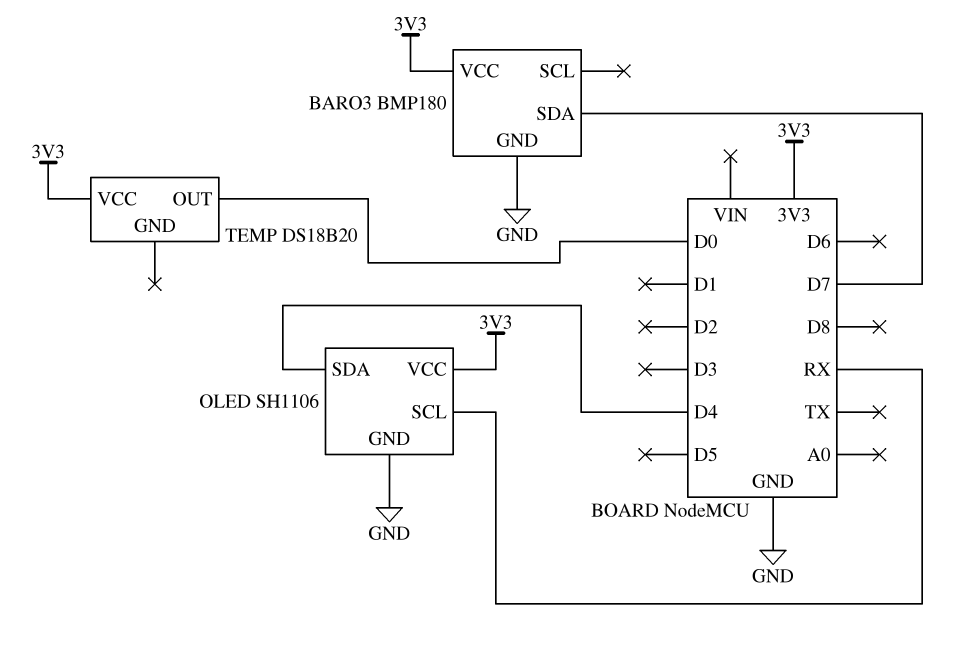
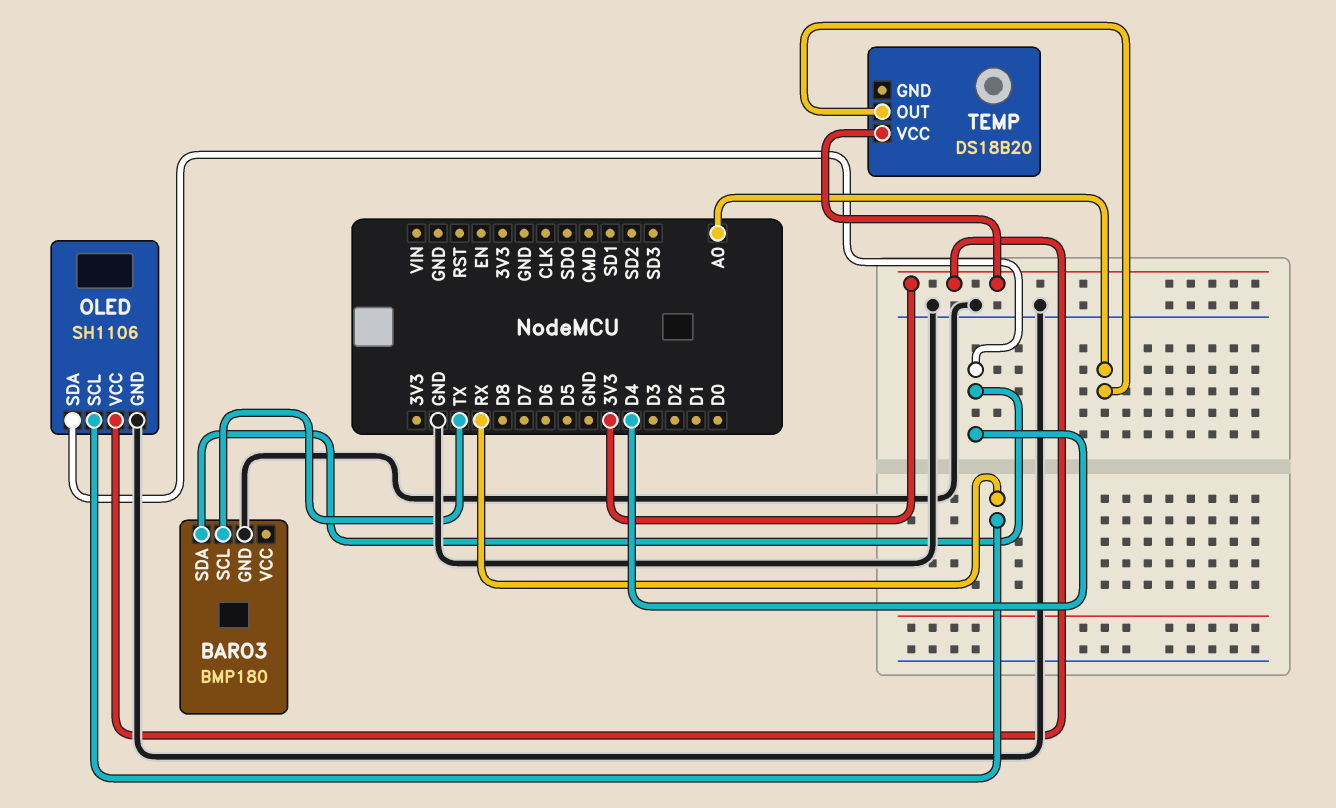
BARO3 pin SCL: none -> TX
BARO3 pin SDA: D7 -> D4
BARO3 pin VCC: 3V3 -> none
TEMP pin OUT: D0 -> A0

